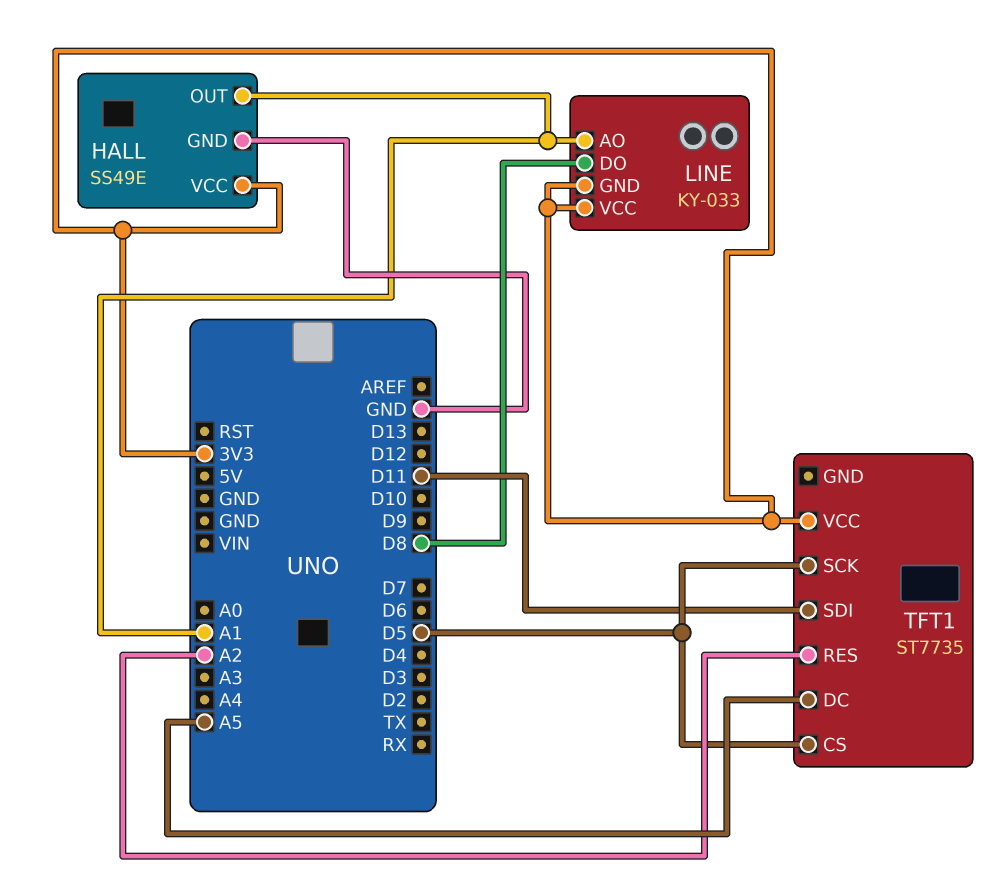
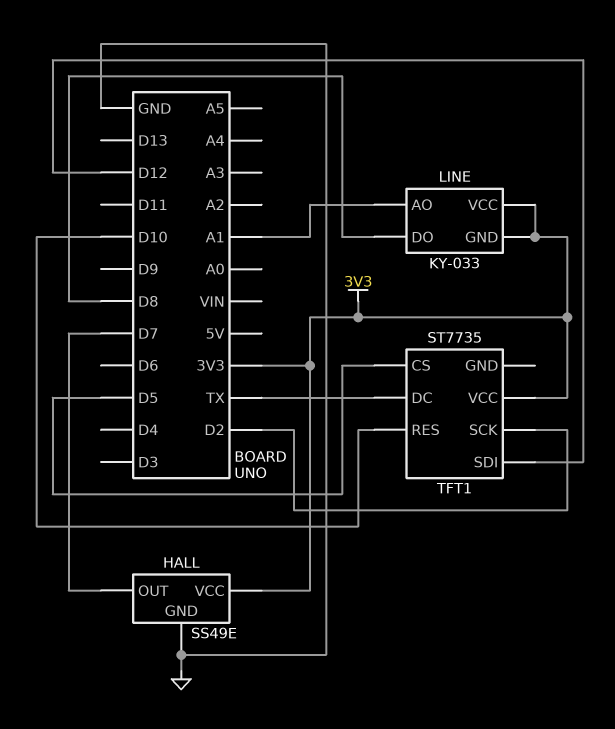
HALL pin OUT: A1 -> D7
TFT1 pin DC: A5 -> TX
TFT1 pin RES: A2 -> D10
TFT1 pin SCK: D5 -> D2
TFT1 pin SDI: D11 -> D12

